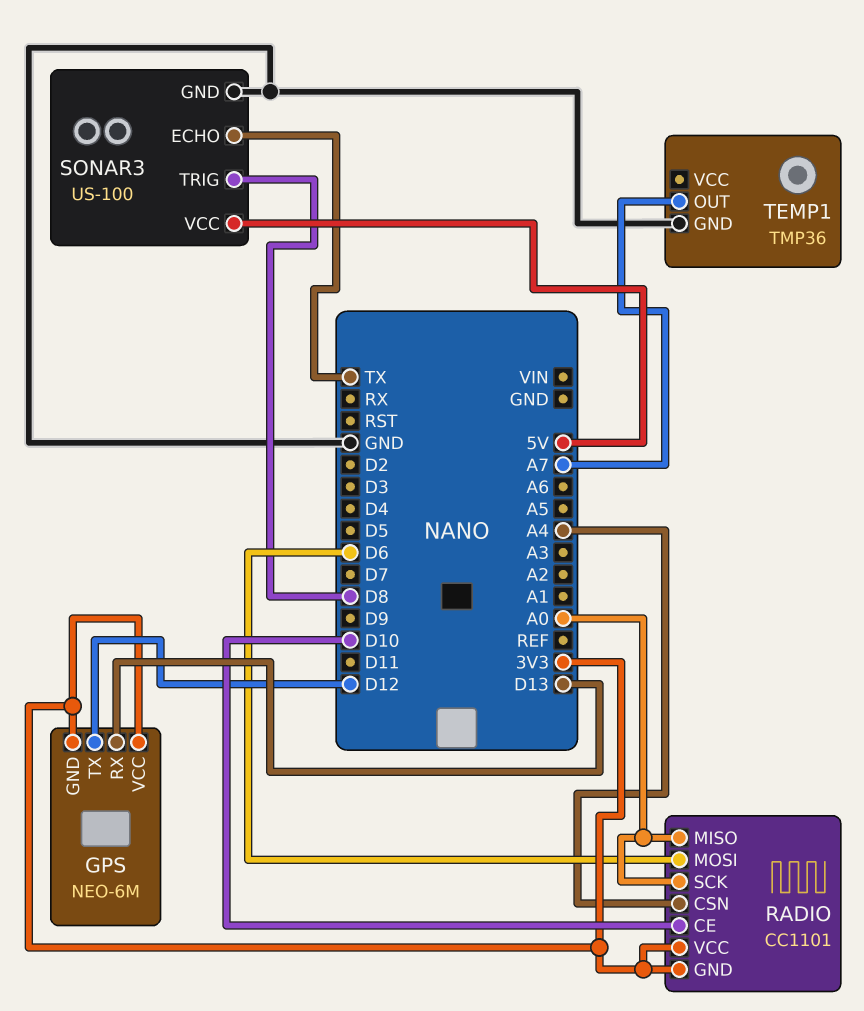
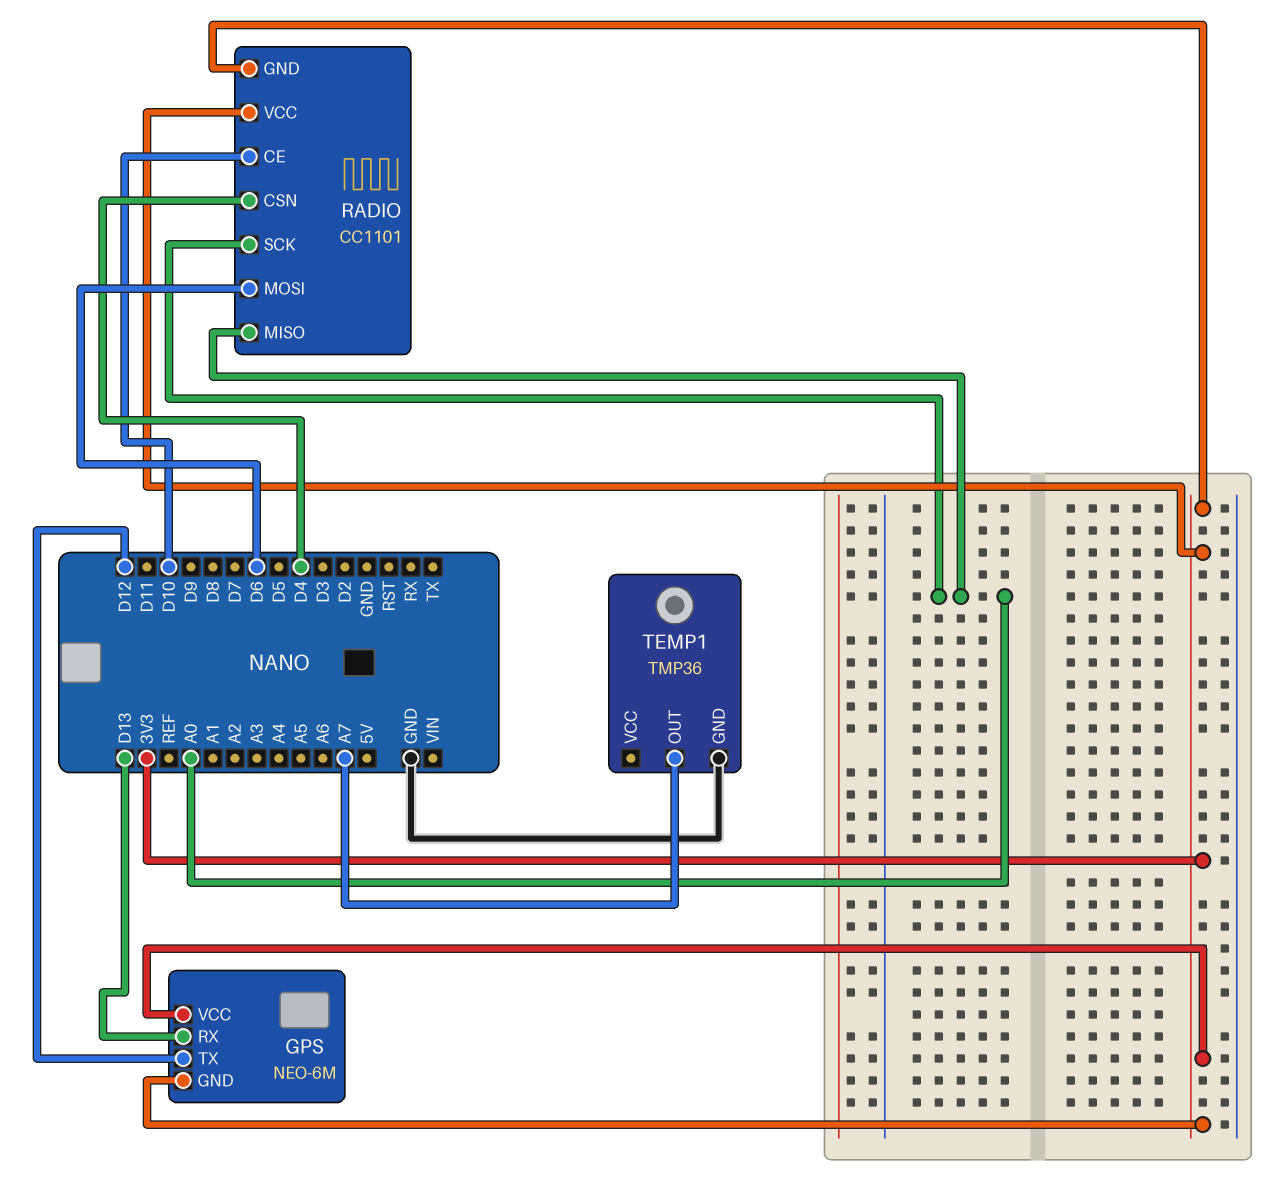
RADIO pin CSN: A4 -> D4
SONAR3: US-100 -> none
SONAR3 pin ECHO: TX -> none
SONAR3 pin GND: GND -> none
SONAR3 pin TRIG: D8 -> none
SONAR3 pin VCC: 5V -> none

